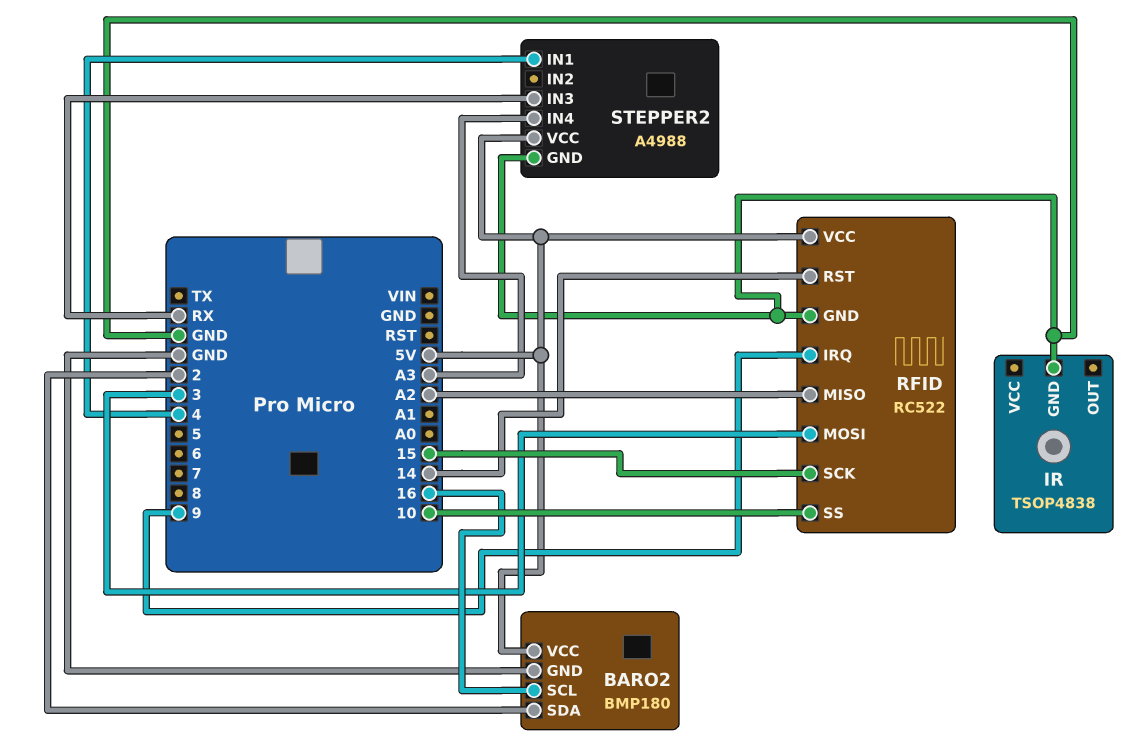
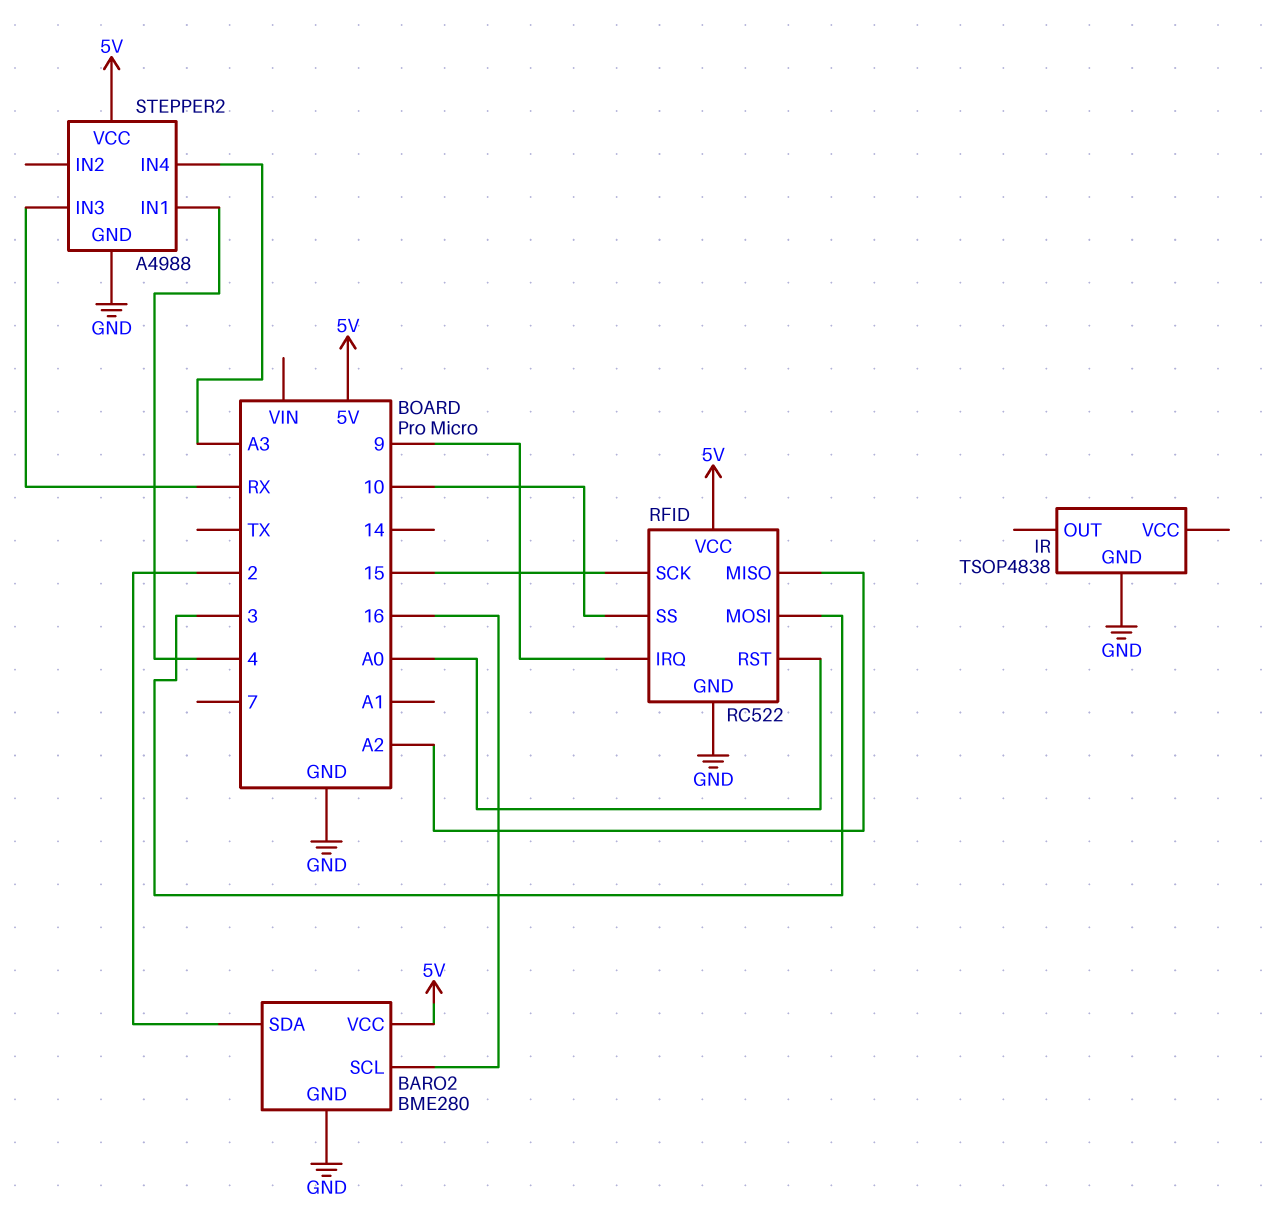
BARO2: BMP180 -> BME280
RFID pin RST: 14 -> A0

